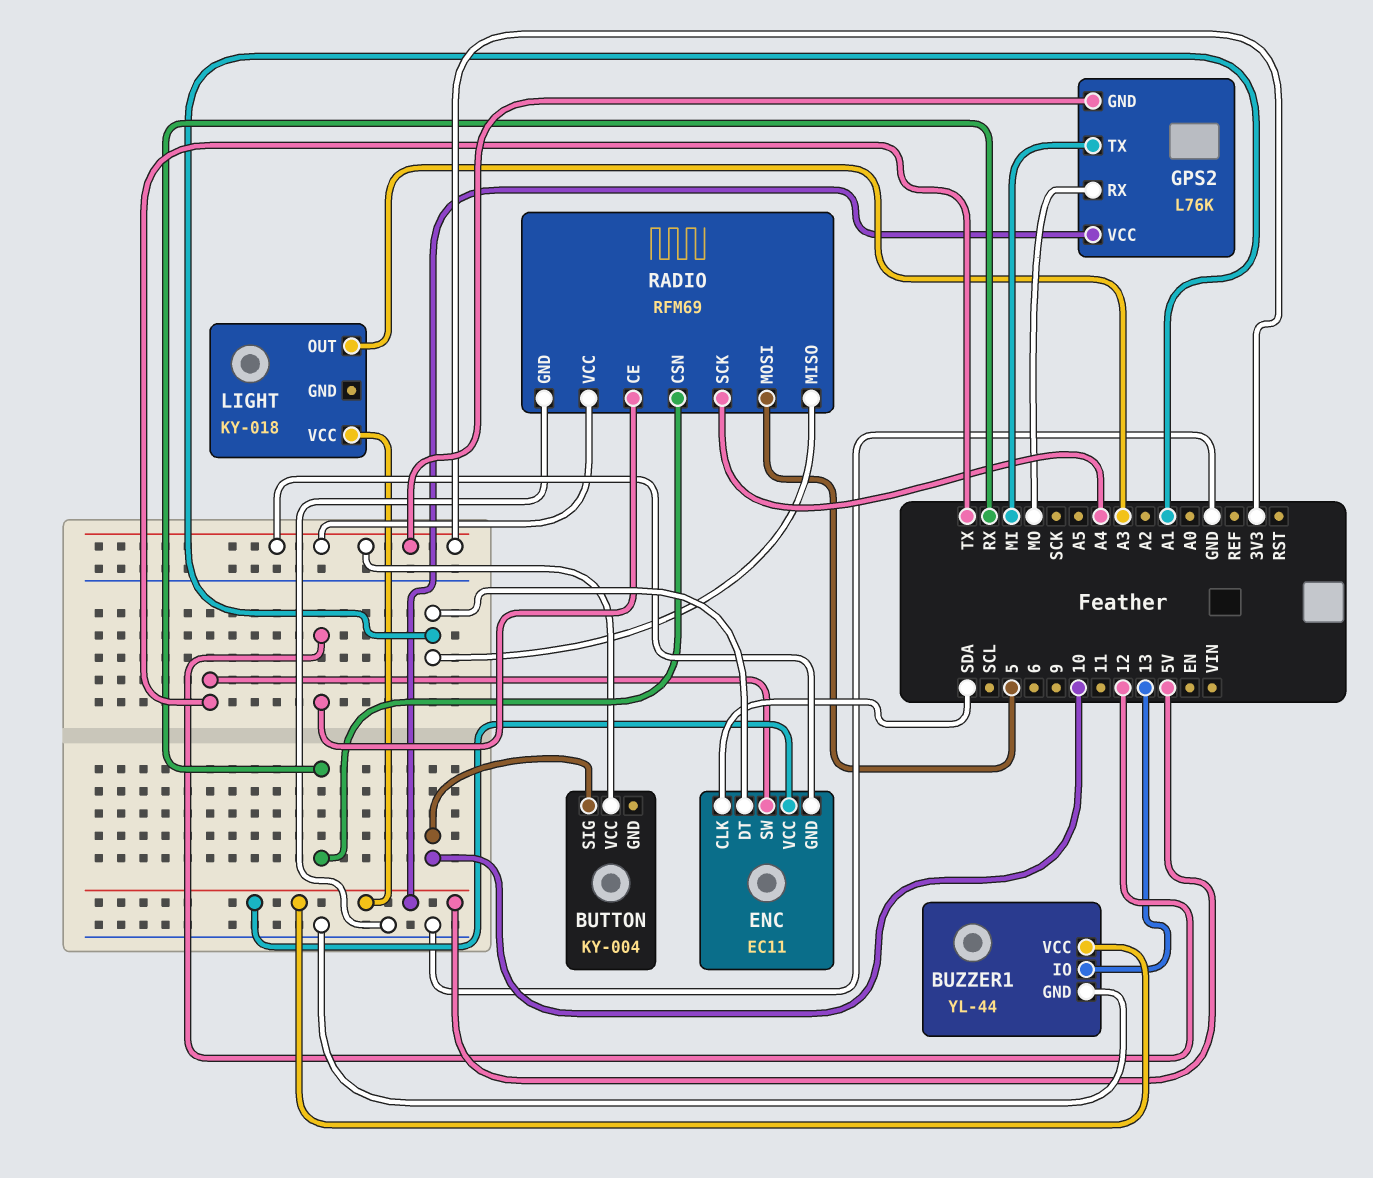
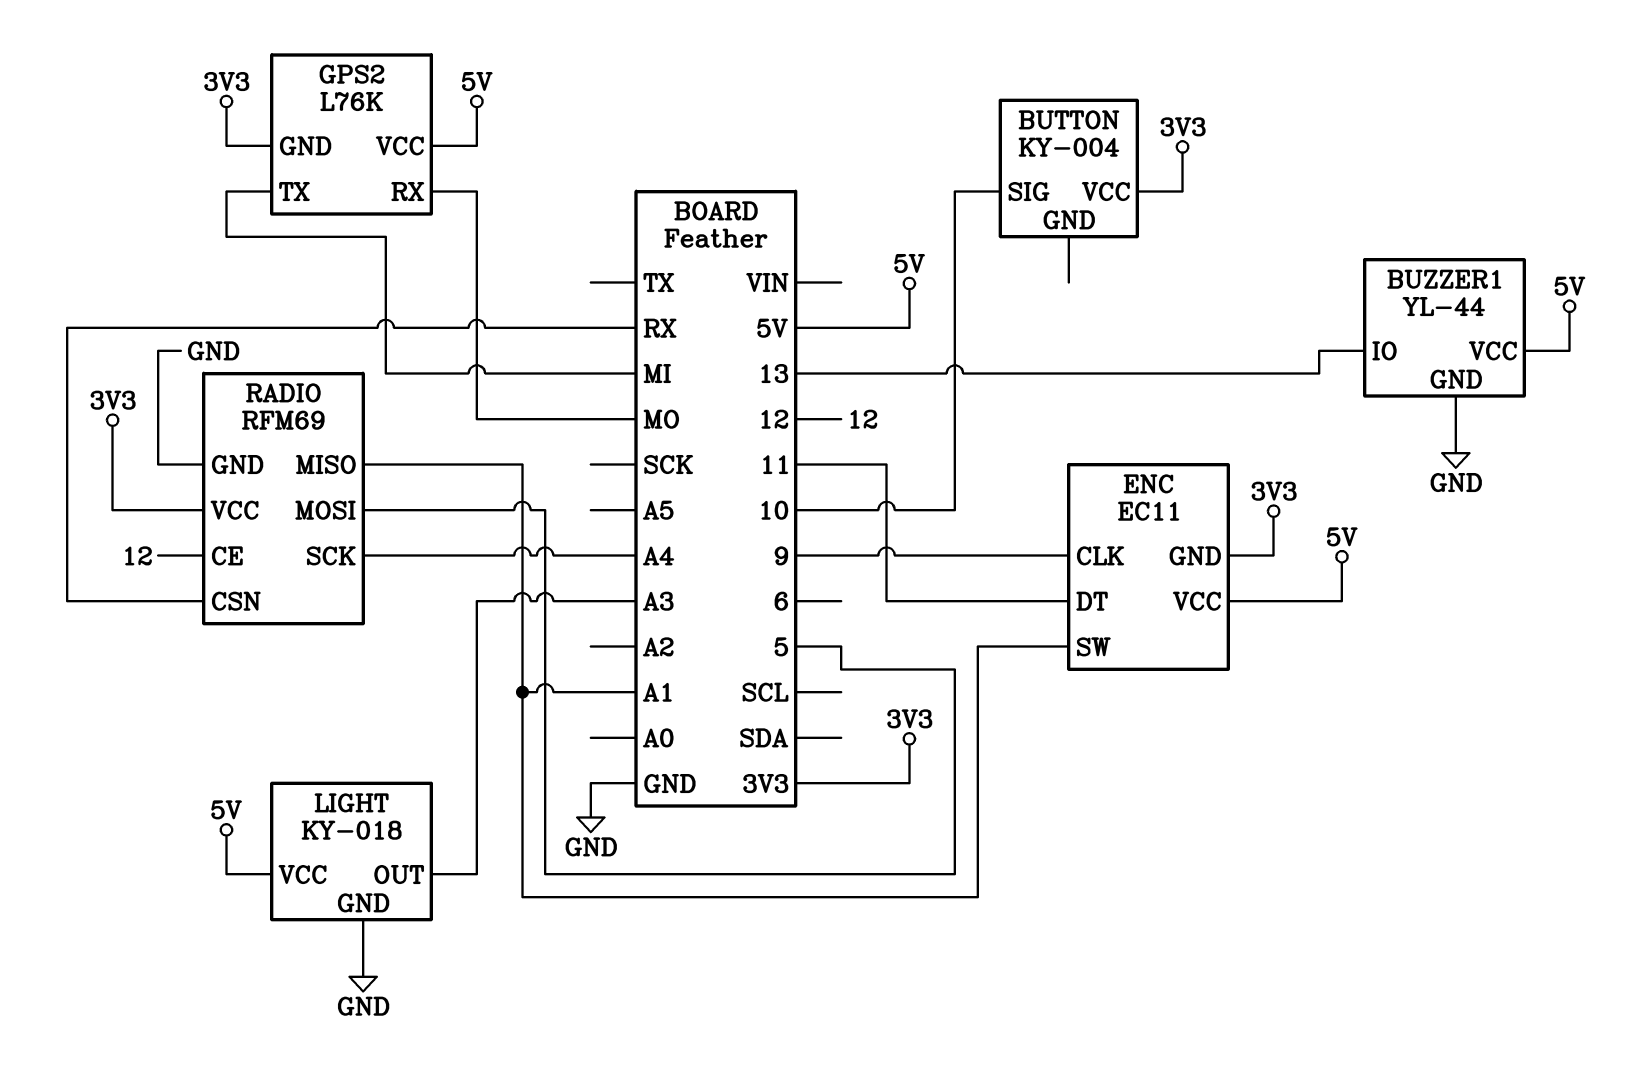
ENC pin CLK: SDA -> 9
ENC pin DT: A1 -> 11
ENC pin SW: TX -> A1
LIGHT pin GND: none -> GND

